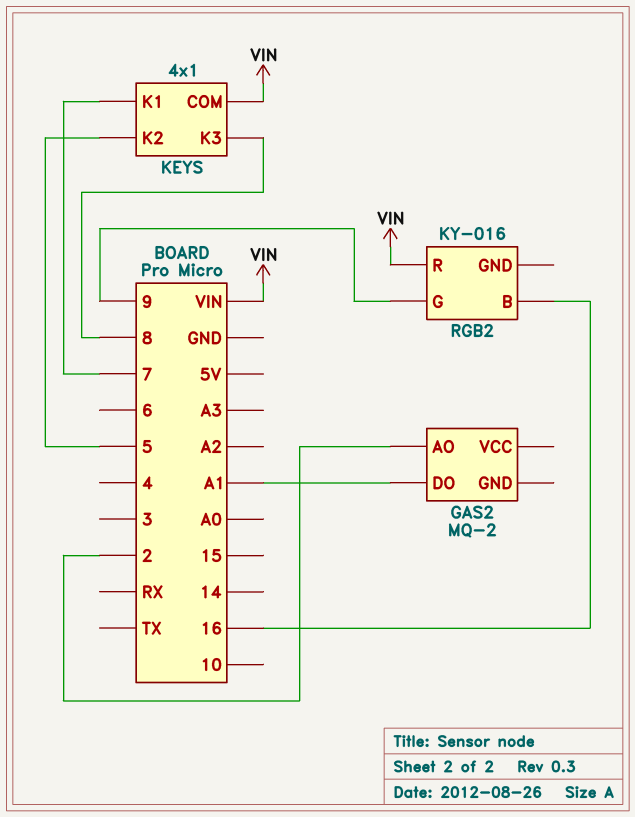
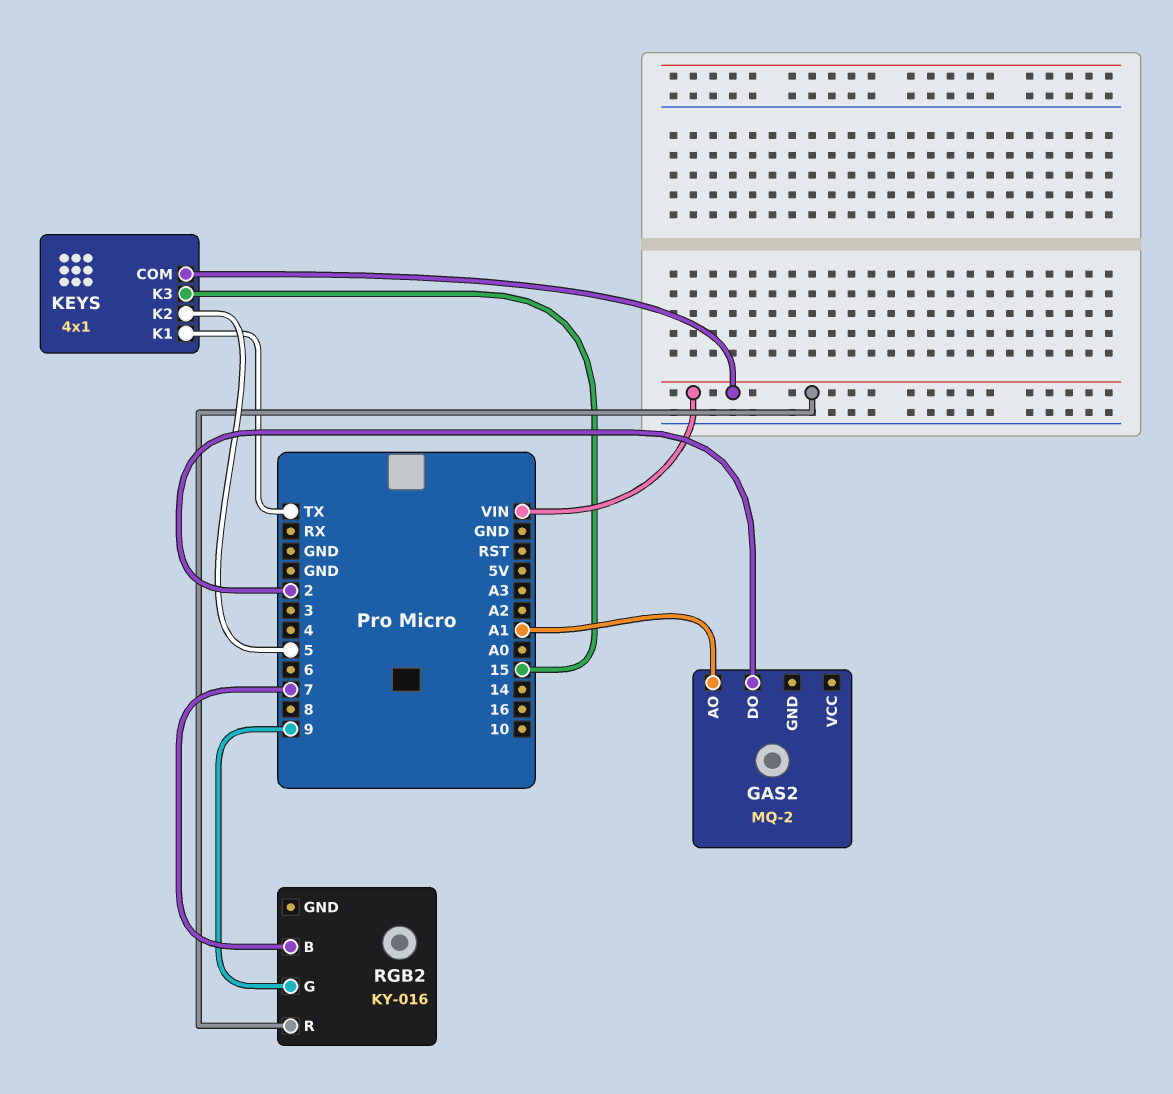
GAS2 pin AO: 2 -> A1
GAS2 pin DO: A1 -> 2
KEYS pin K1: 7 -> TX
KEYS pin K3: 8 -> 15
RGB2 pin B: 16 -> 7

